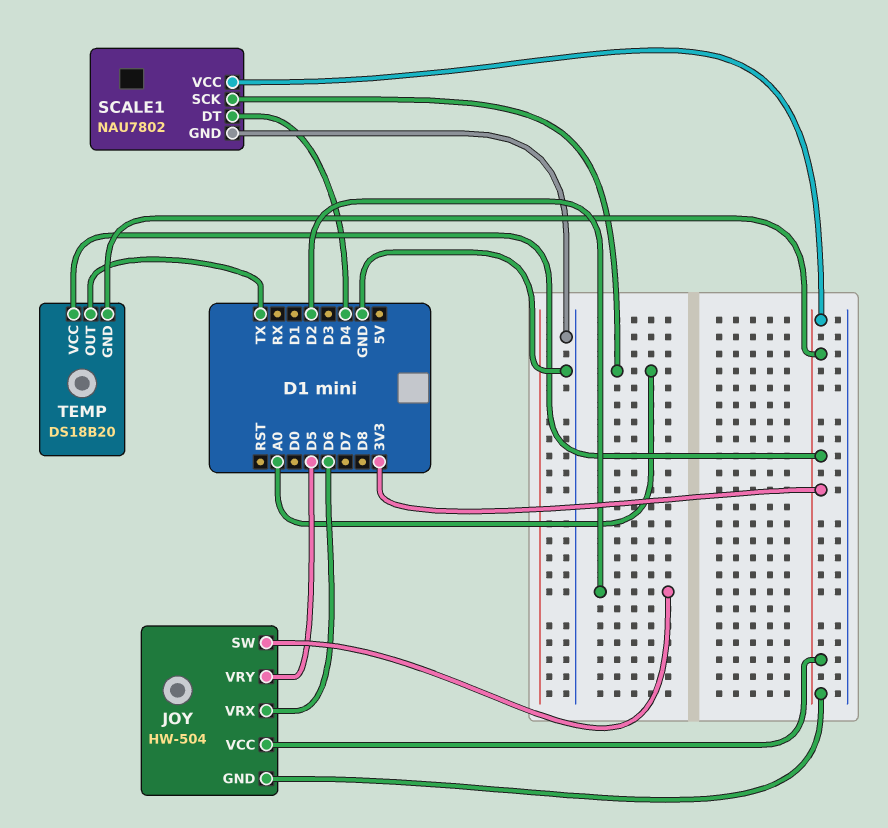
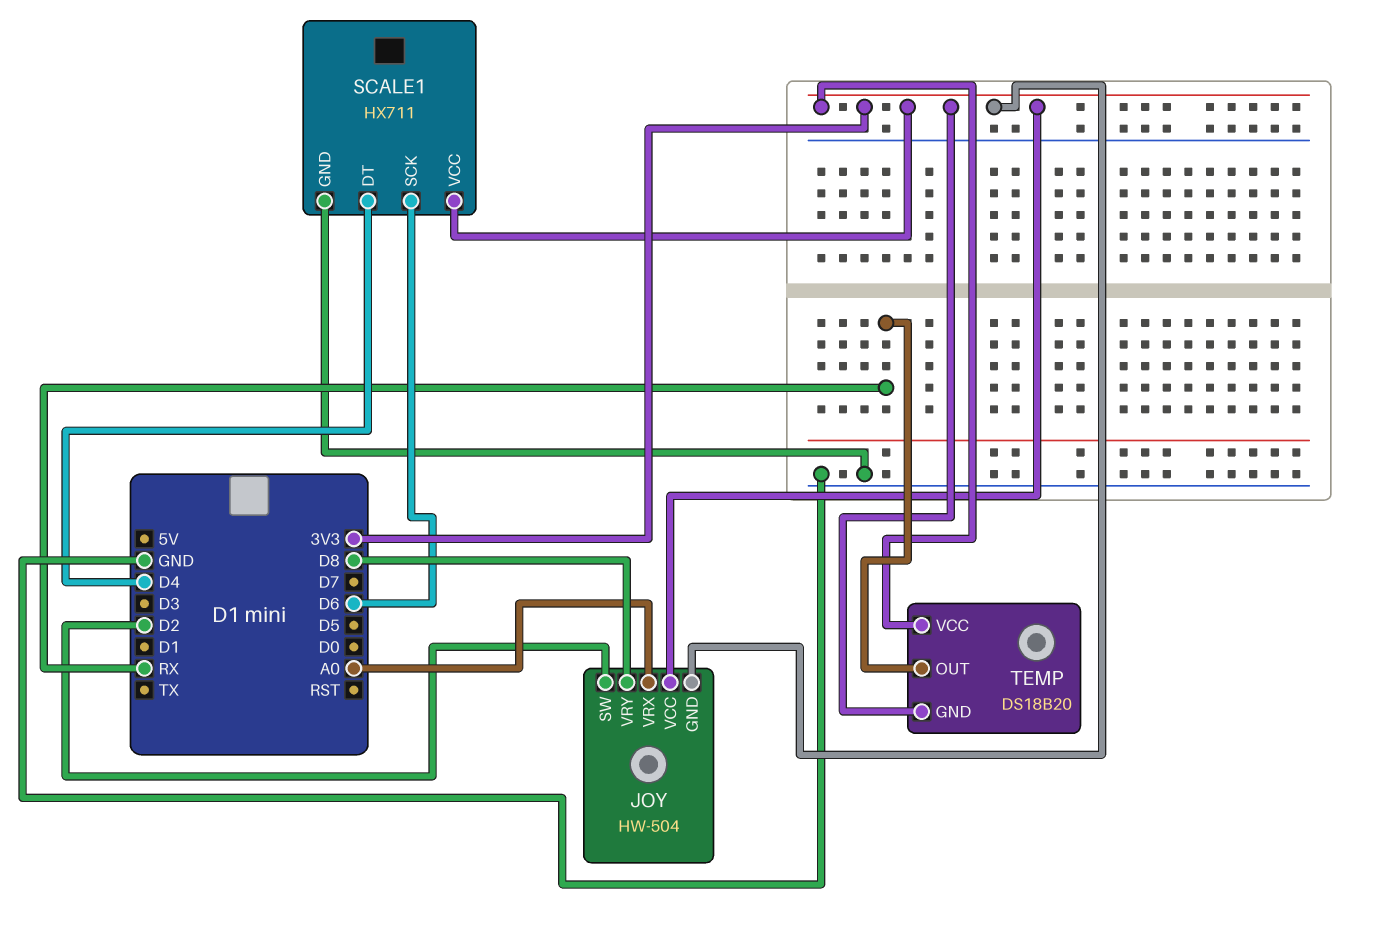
JOY pin VRX: D6 -> A0
JOY pin VRY: D5 -> D8
SCALE1: NAU7802 -> HX711
SCALE1 pin SCK: A0 -> D6
TEMP pin OUT: TX -> RX

